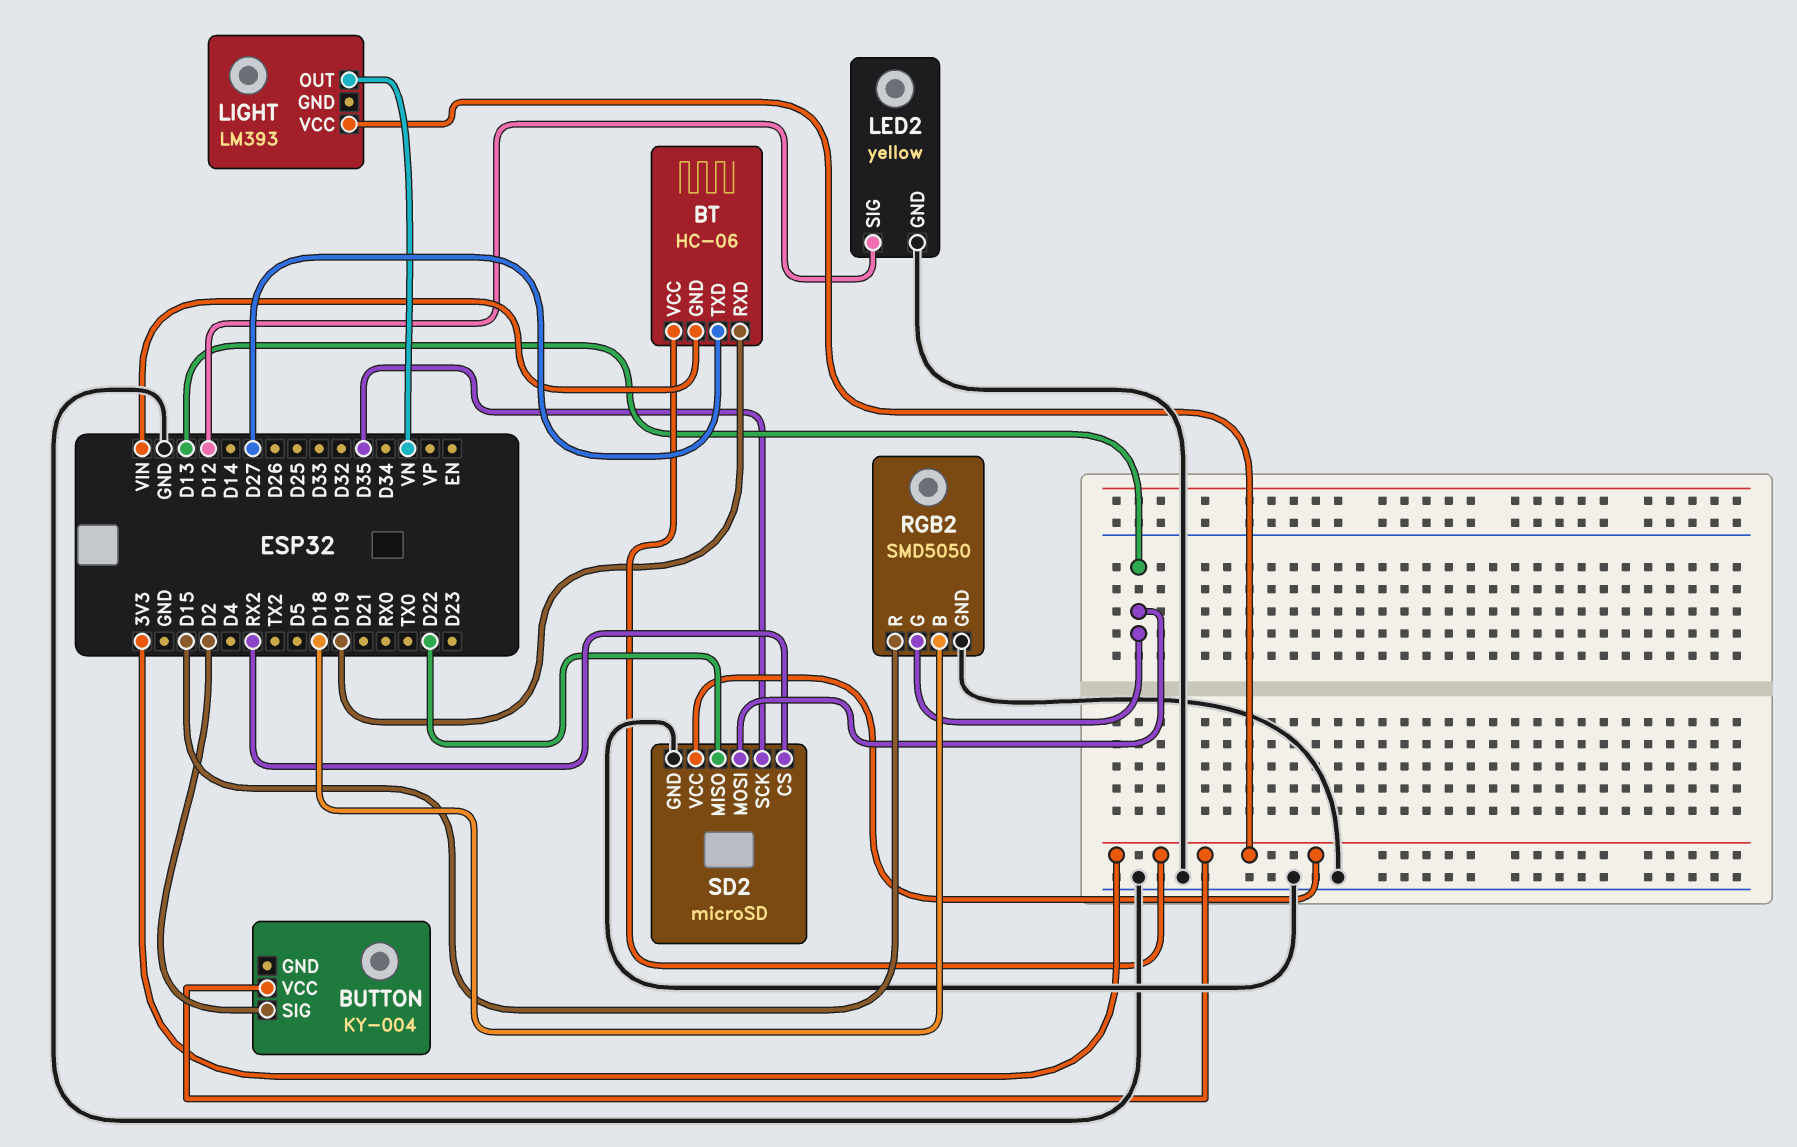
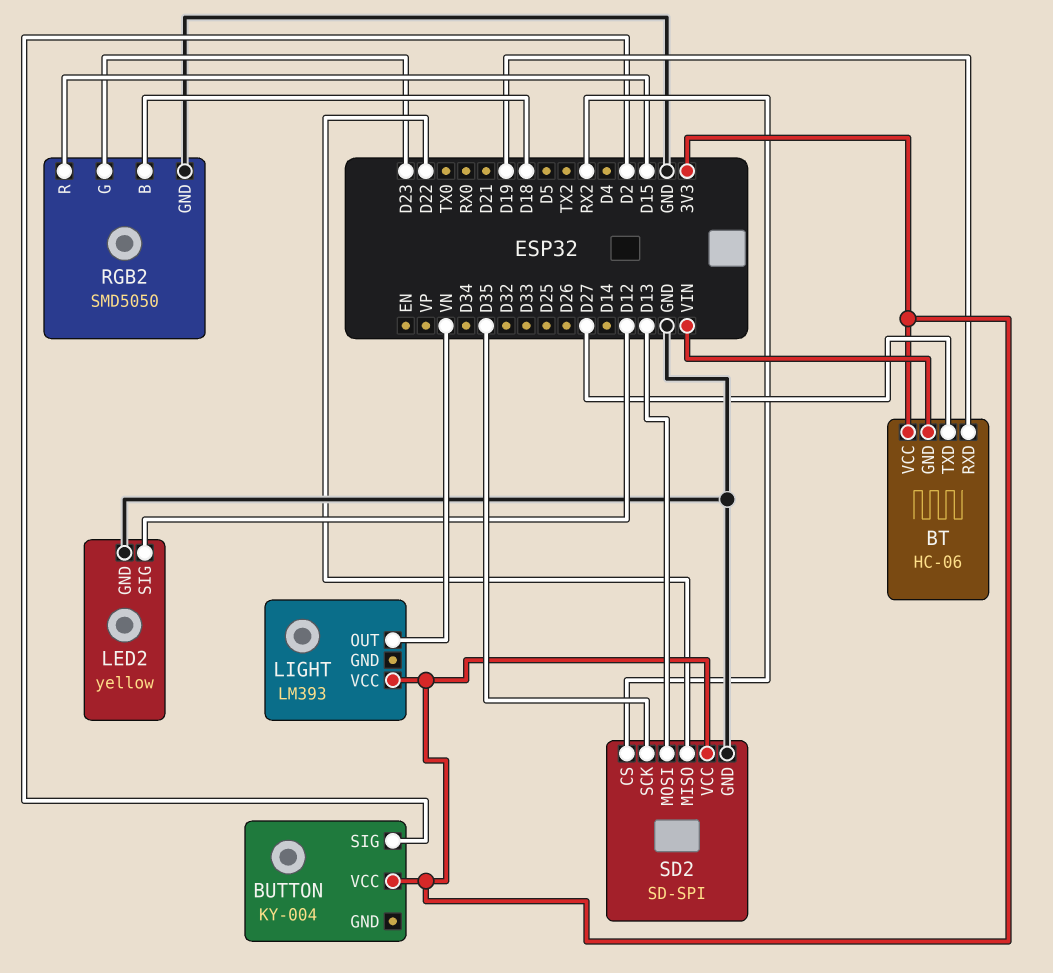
RGB2 pin G: D13 -> D23
SD2: microSD -> SD-SPI

